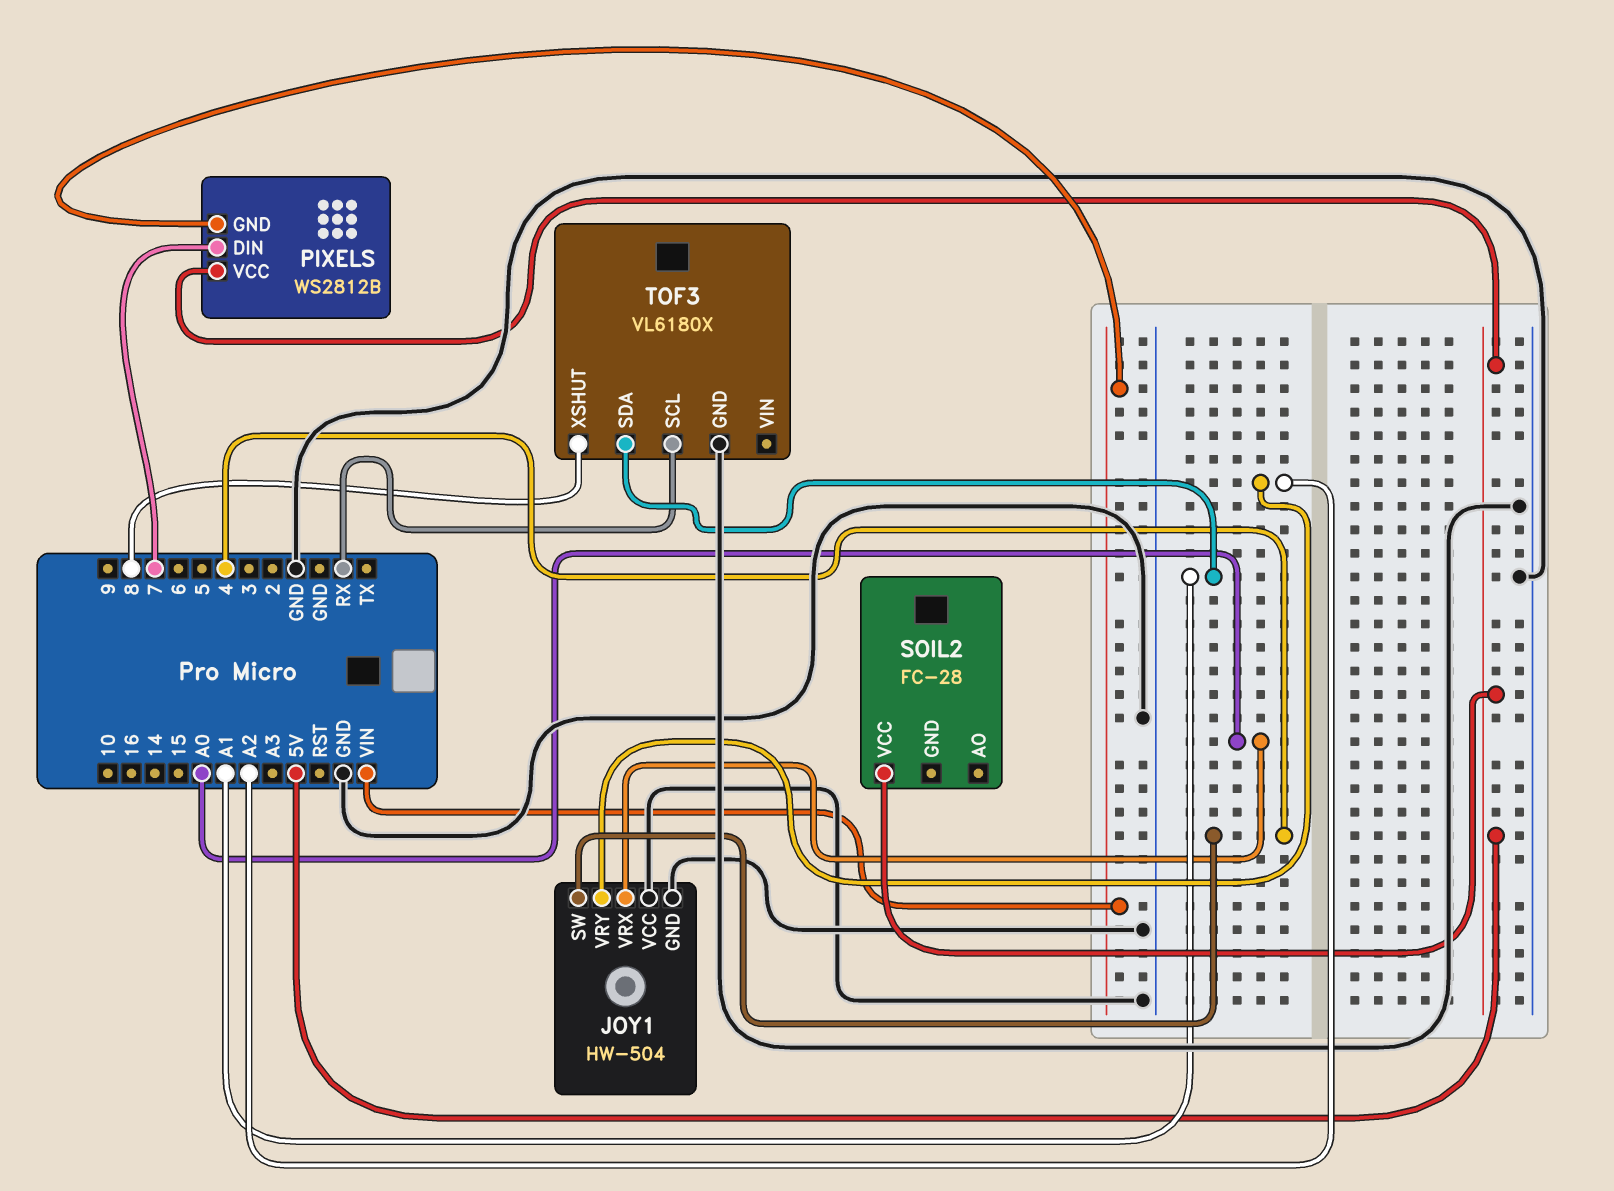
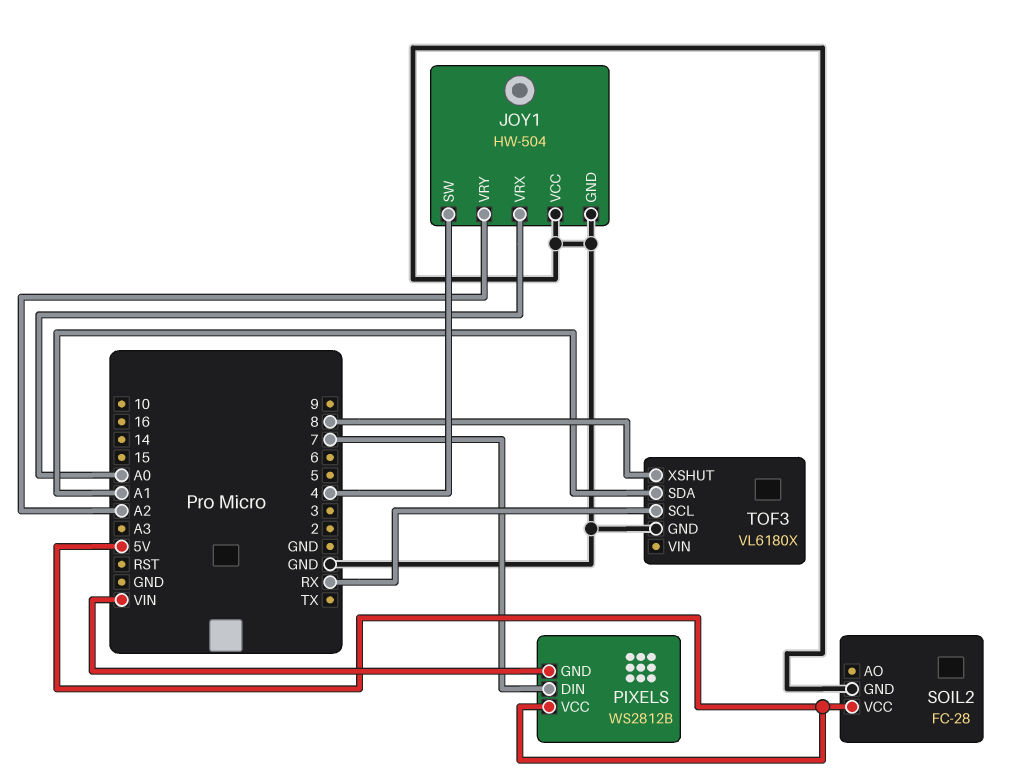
SOIL2 pin GND: none -> GND

